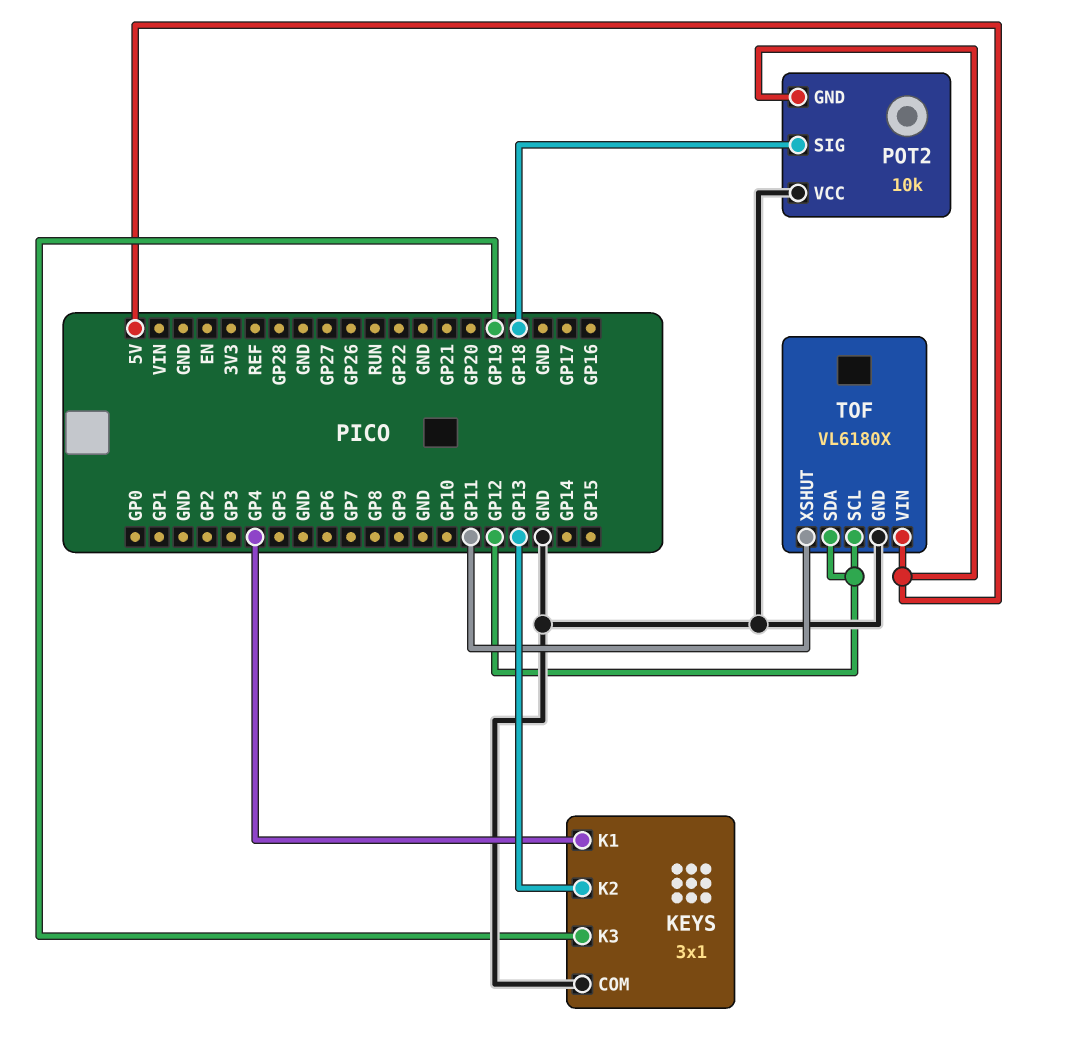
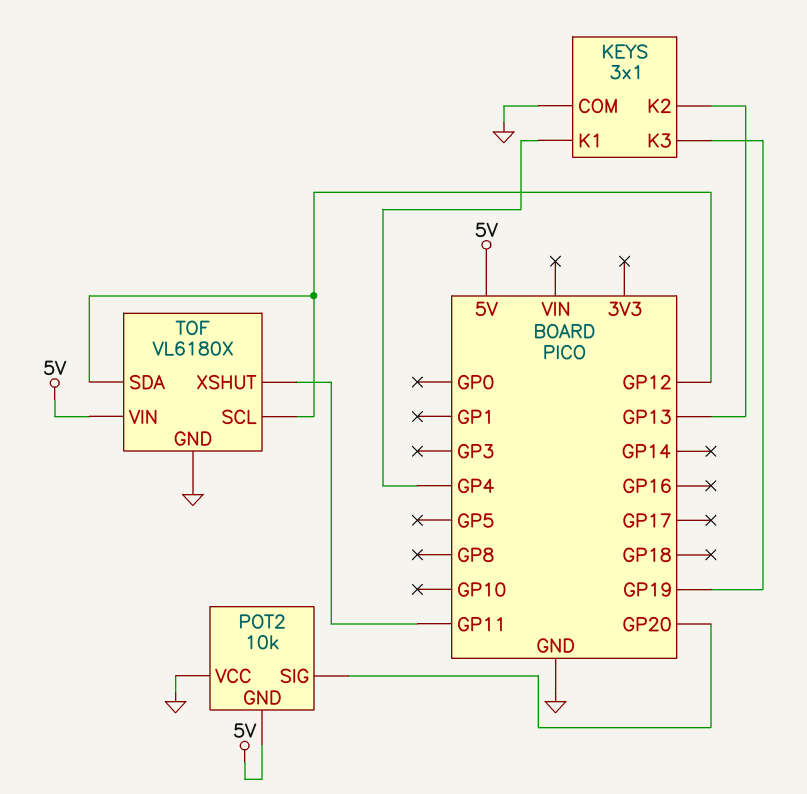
POT2 pin SIG: GP18 -> GP20

